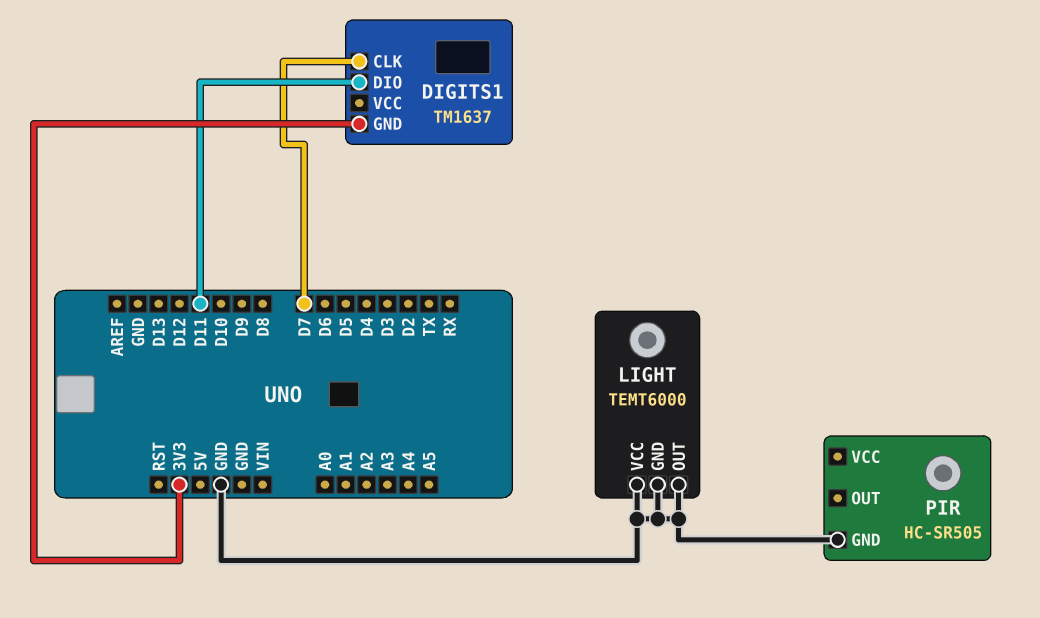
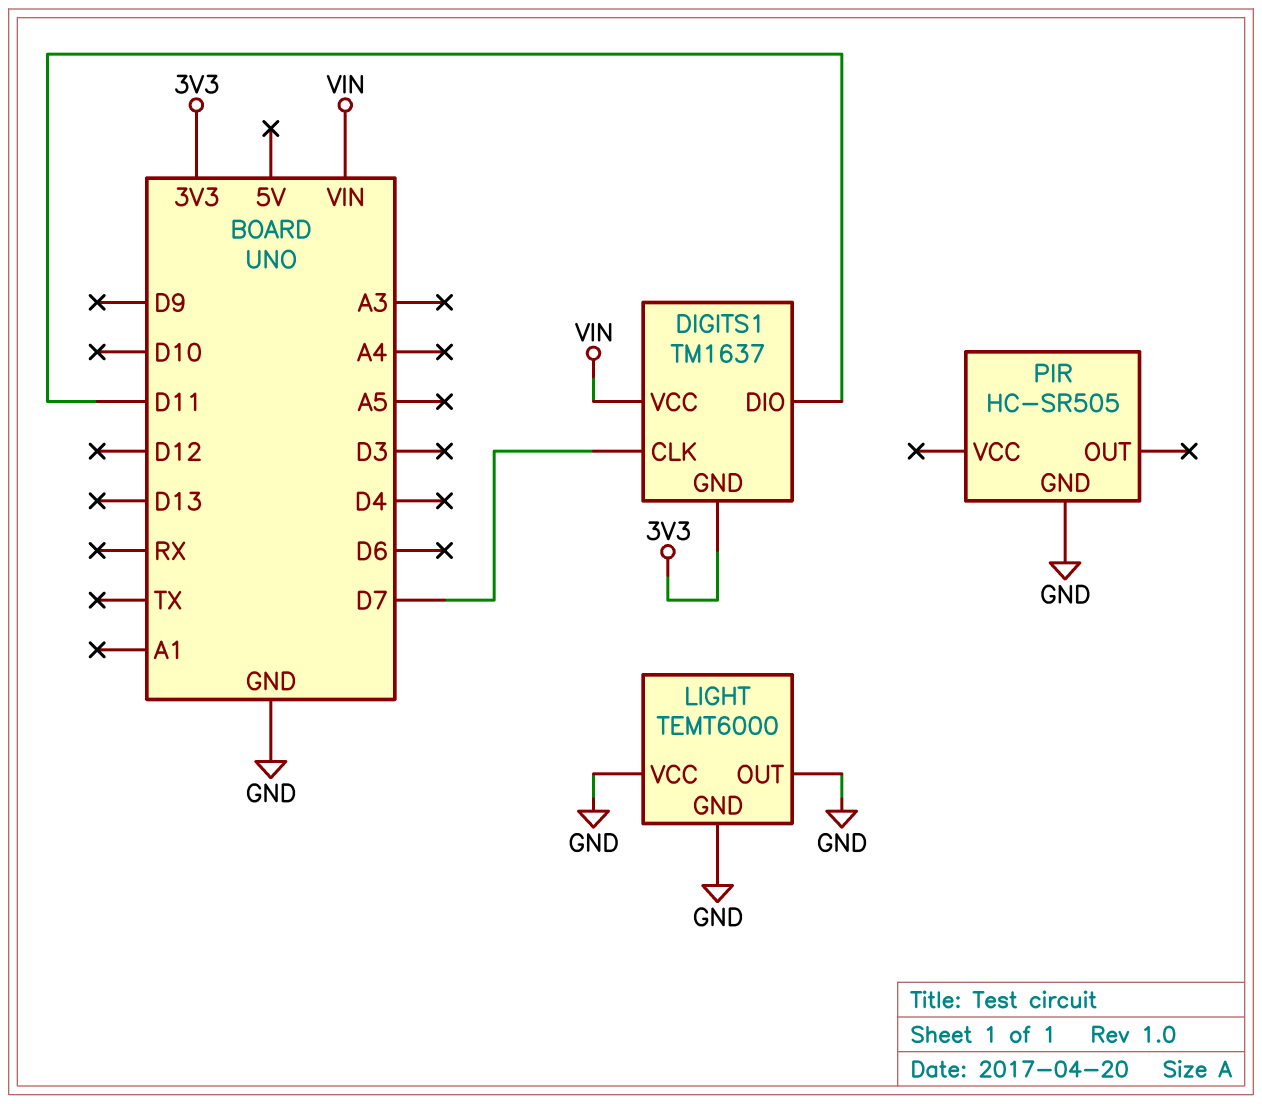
DIGITS1 pin VCC: none -> VIN

